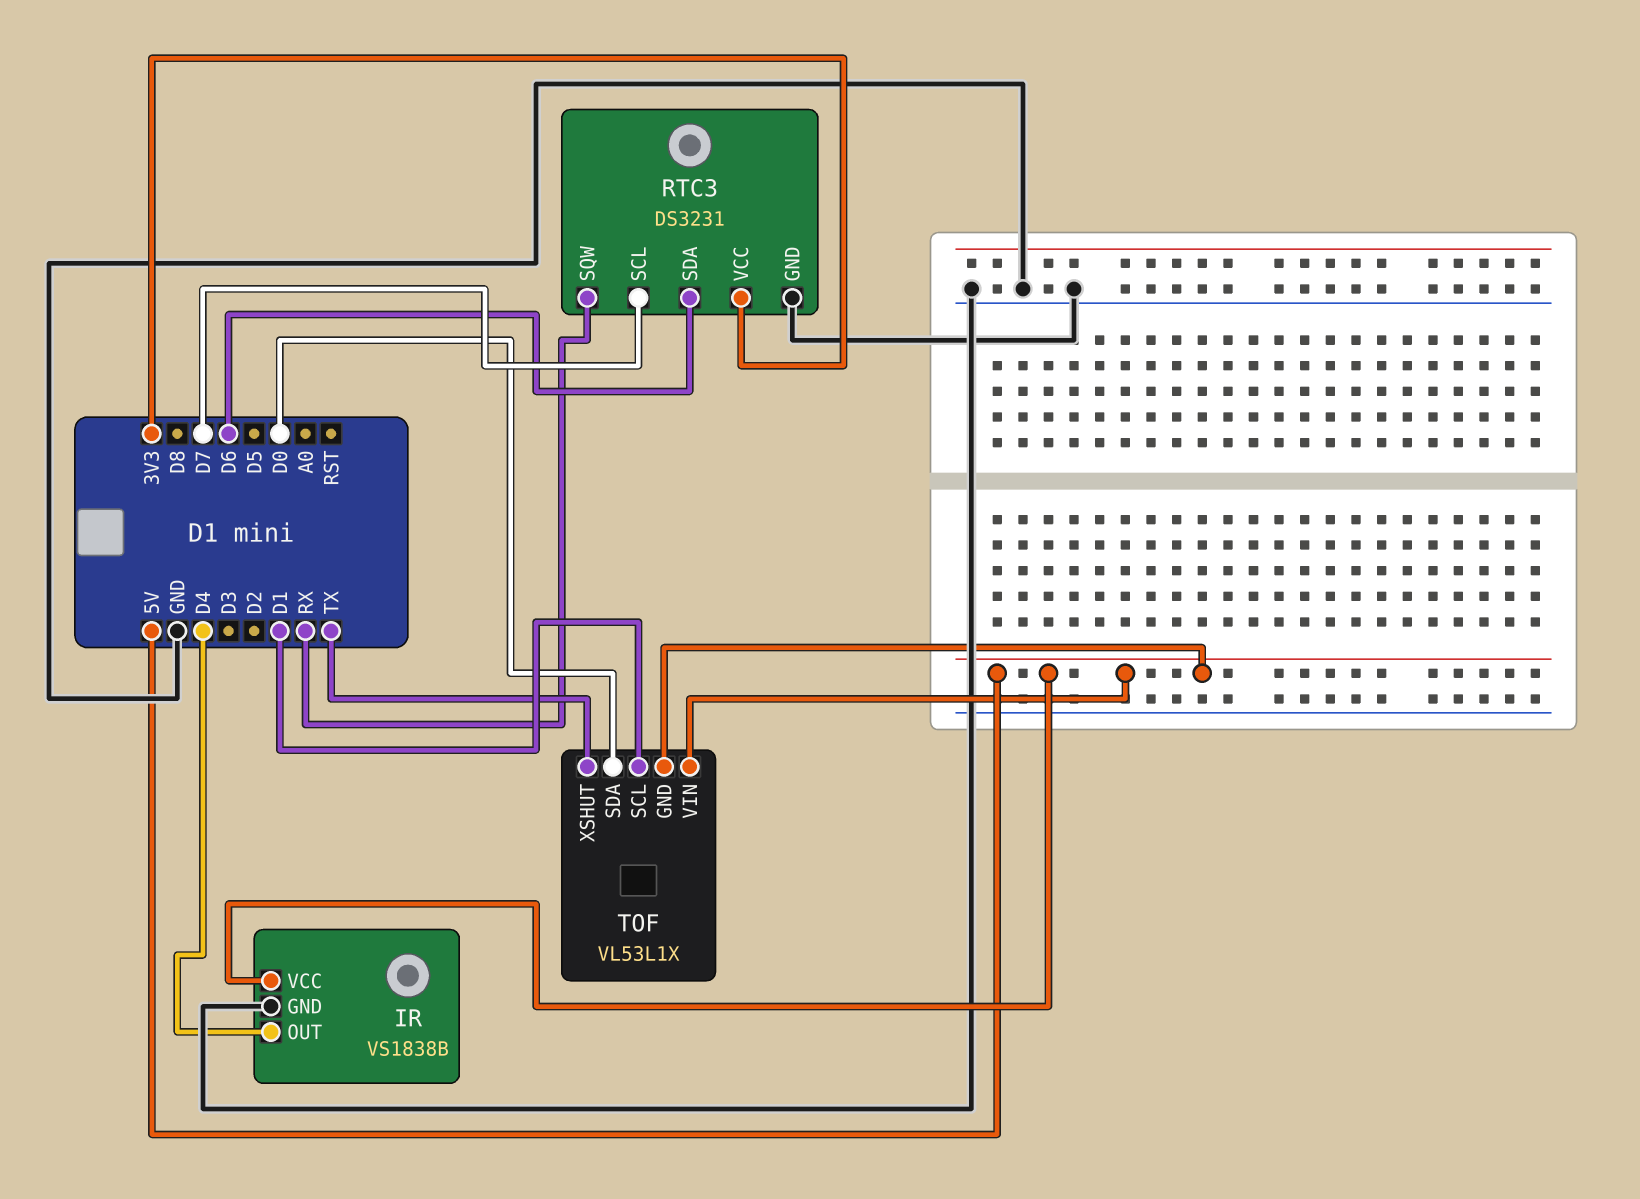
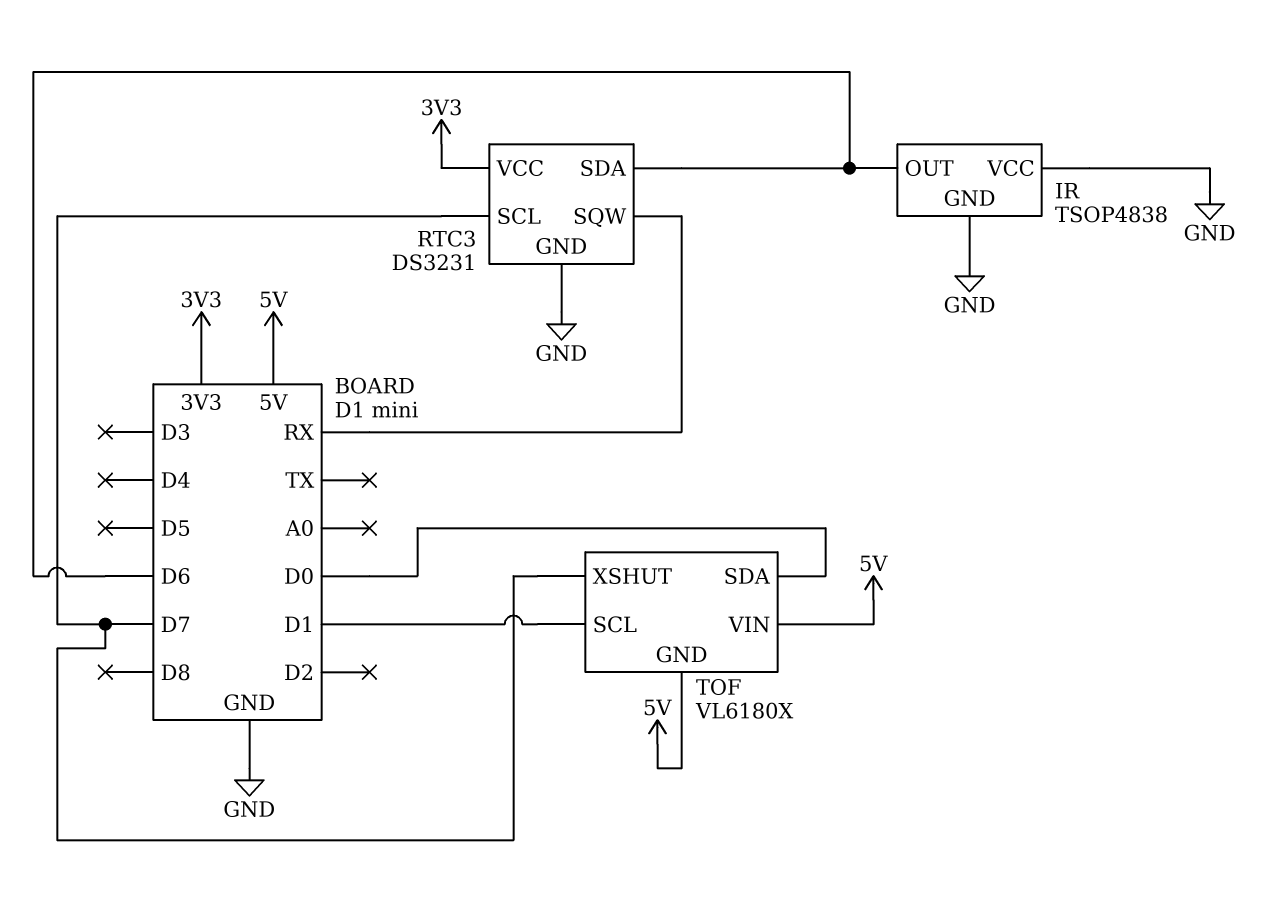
IR: VS1838B -> TSOP4838
IR pin OUT: D4 -> D6
IR pin VCC: 5V -> GND
TOF: VL53L1X -> VL6180X
TOF pin XSHUT: TX -> D7

